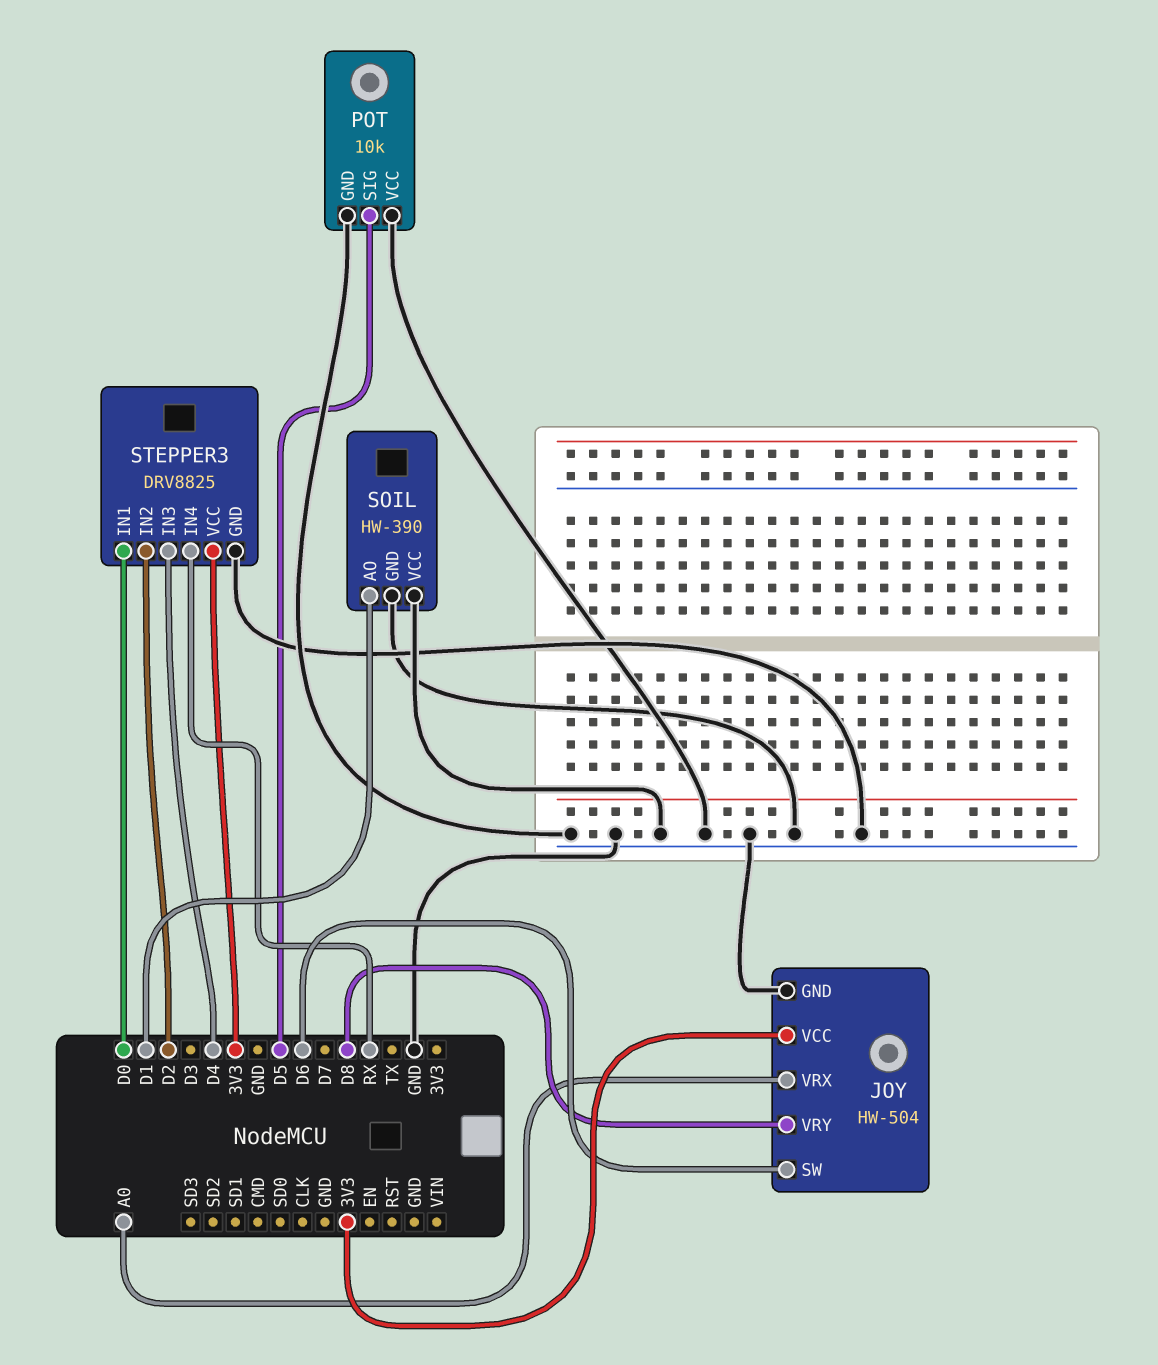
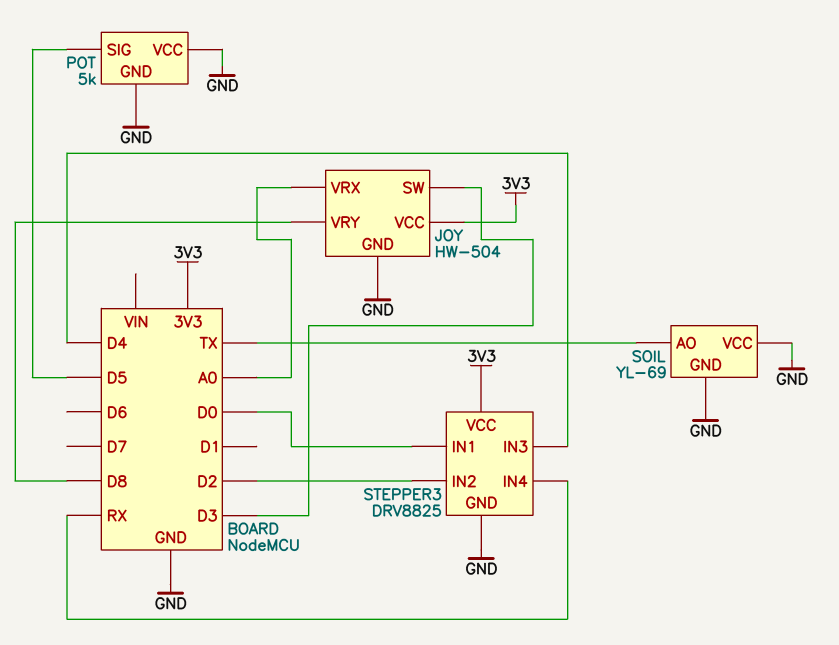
JOY pin SW: D6 -> D3
POT: 10k -> 5k
SOIL: HW-390 -> YL-69
SOIL pin AO: D1 -> TX

